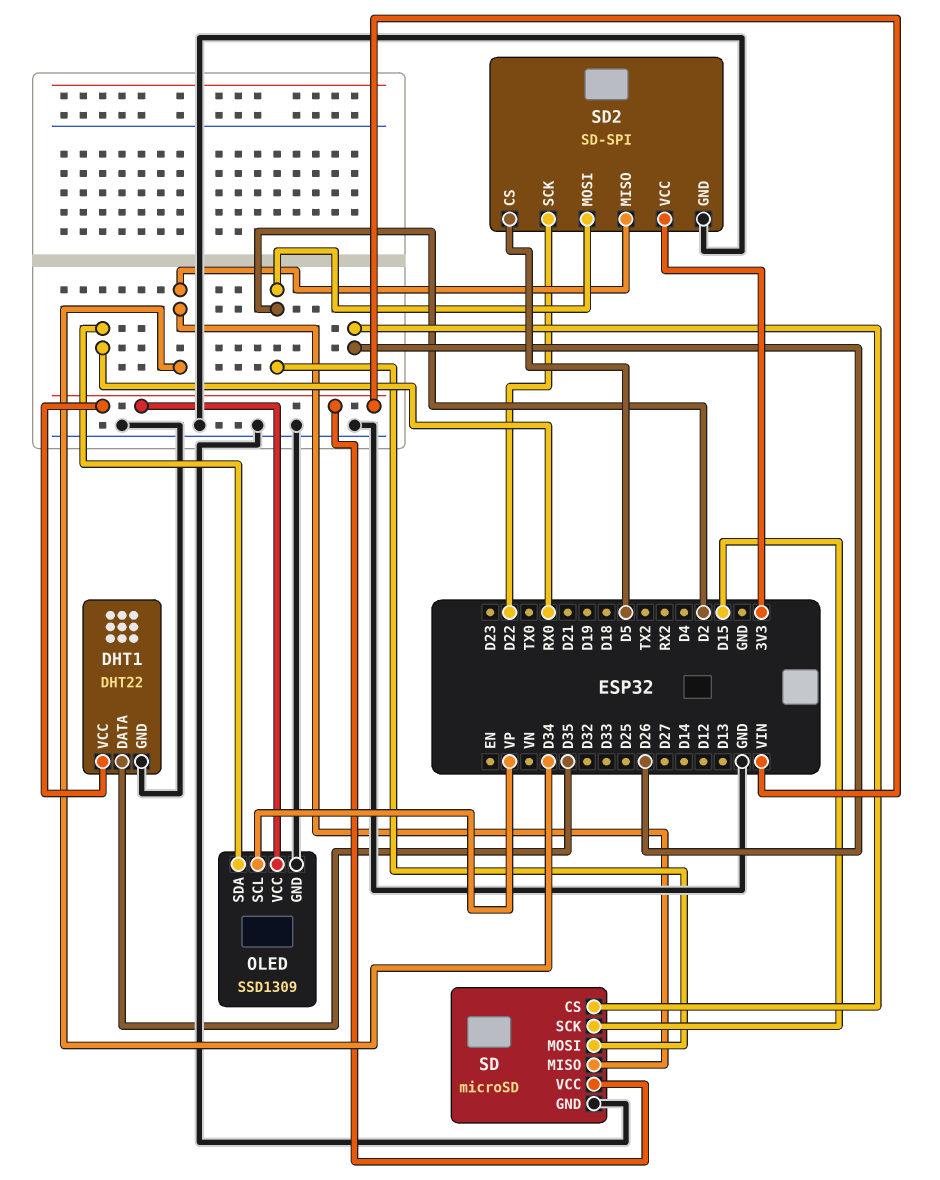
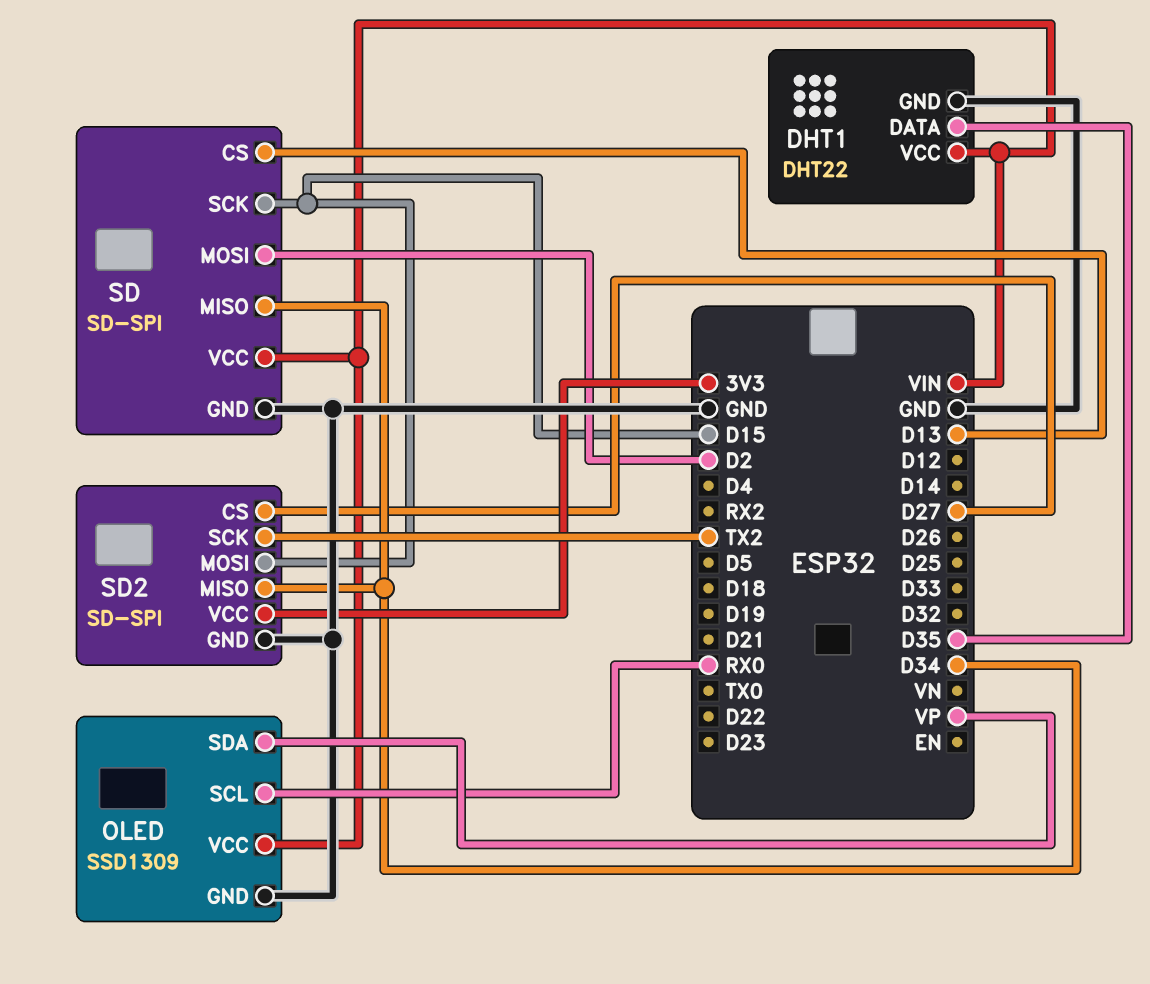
OLED pin SCL: VP -> RX0
OLED pin SDA: RX0 -> VP
SD: microSD -> SD-SPI
SD pin CS: D26 -> D13
SD2 pin CS: D5 -> D27
SD2 pin MOSI: D2 -> D15
SD2 pin SCK: D22 -> TX2

